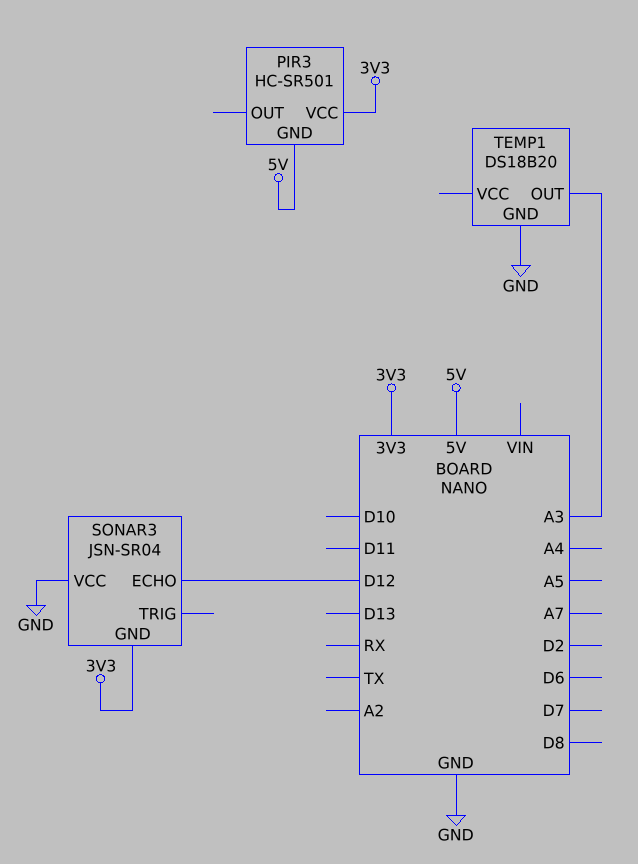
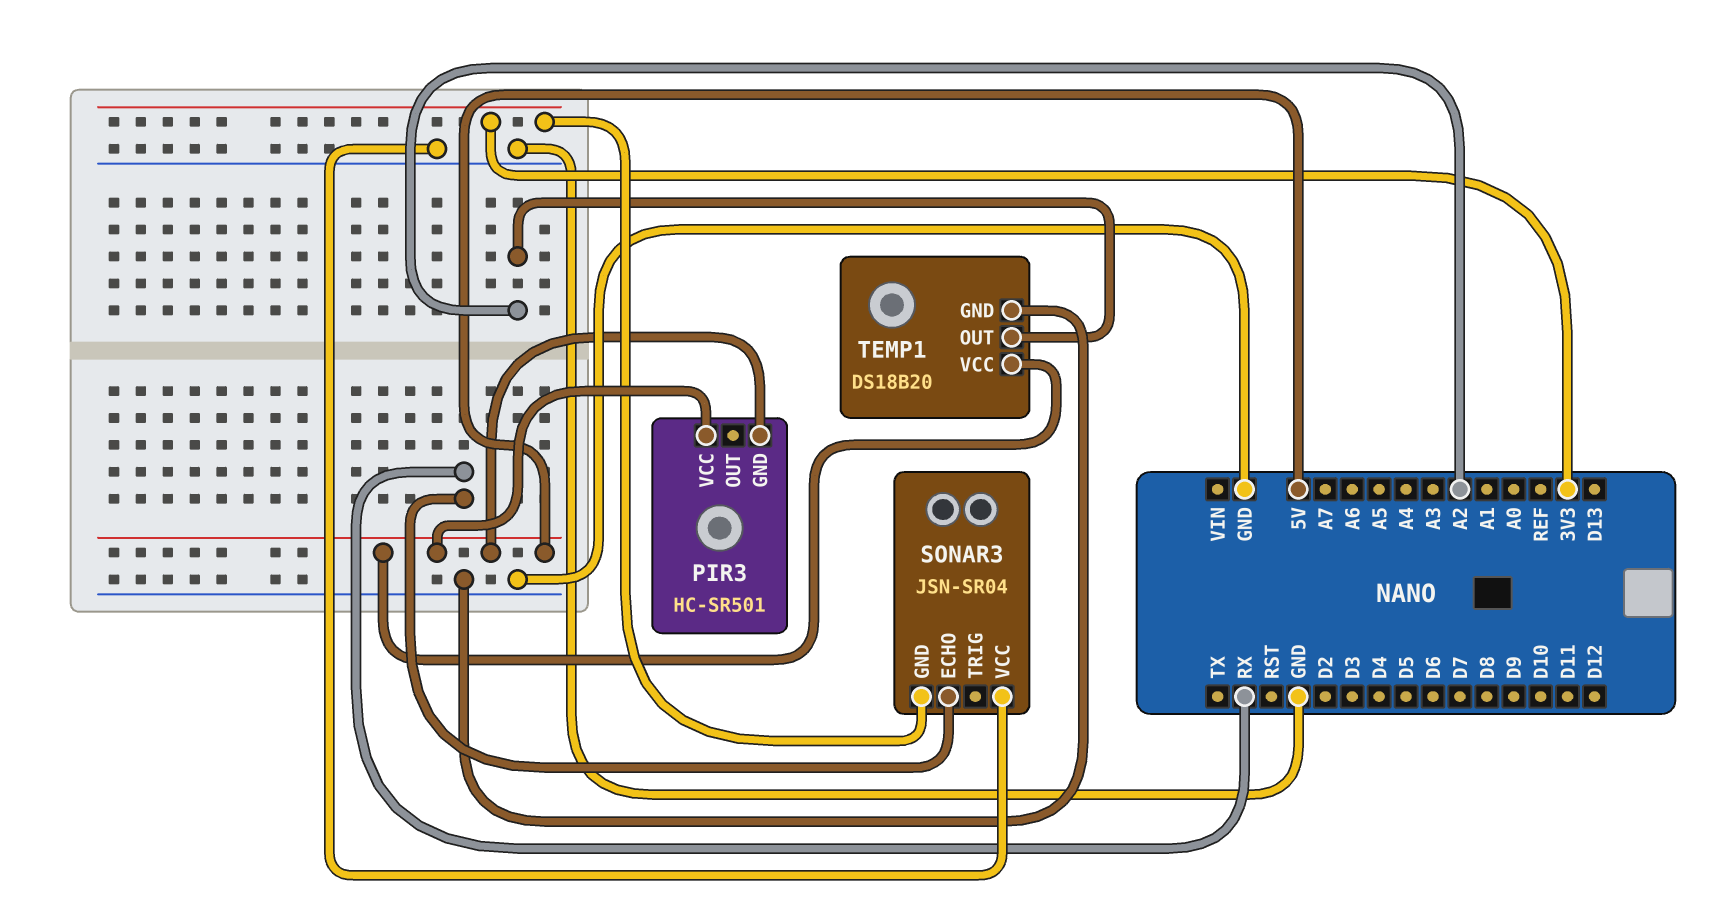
PIR3 pin VCC: 3V3 -> 5V
SONAR3 pin ECHO: D12 -> RX
TEMP1 pin OUT: A3 -> A2
TEMP1 pin VCC: none -> 5V

